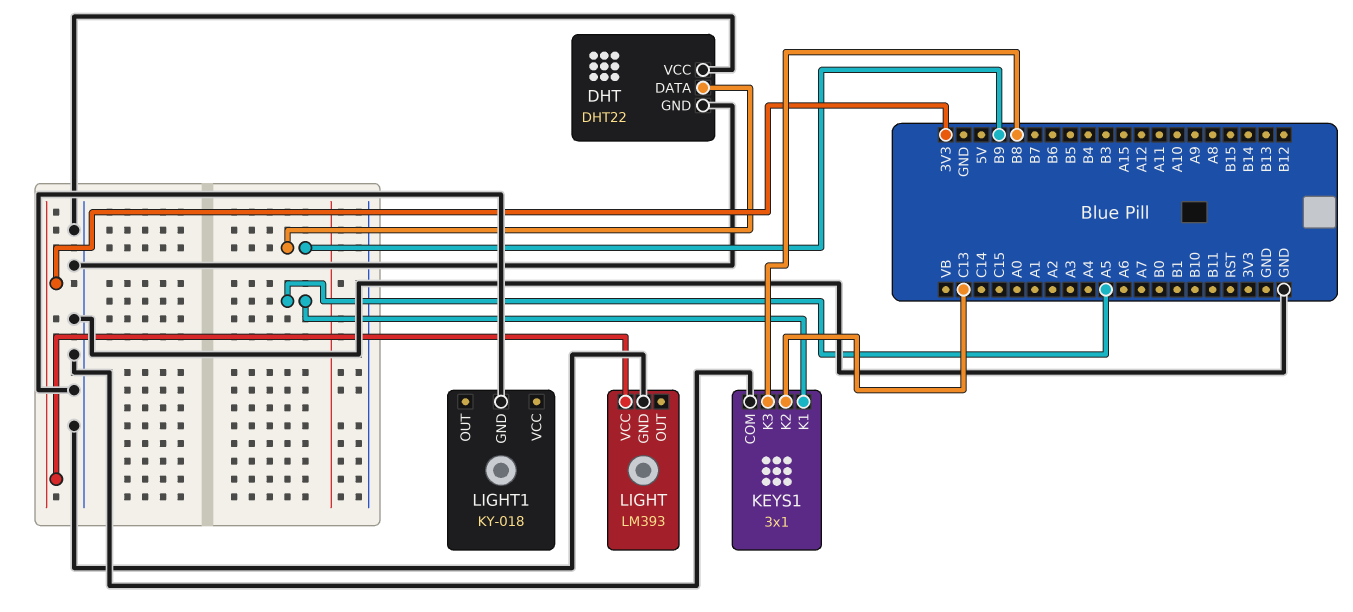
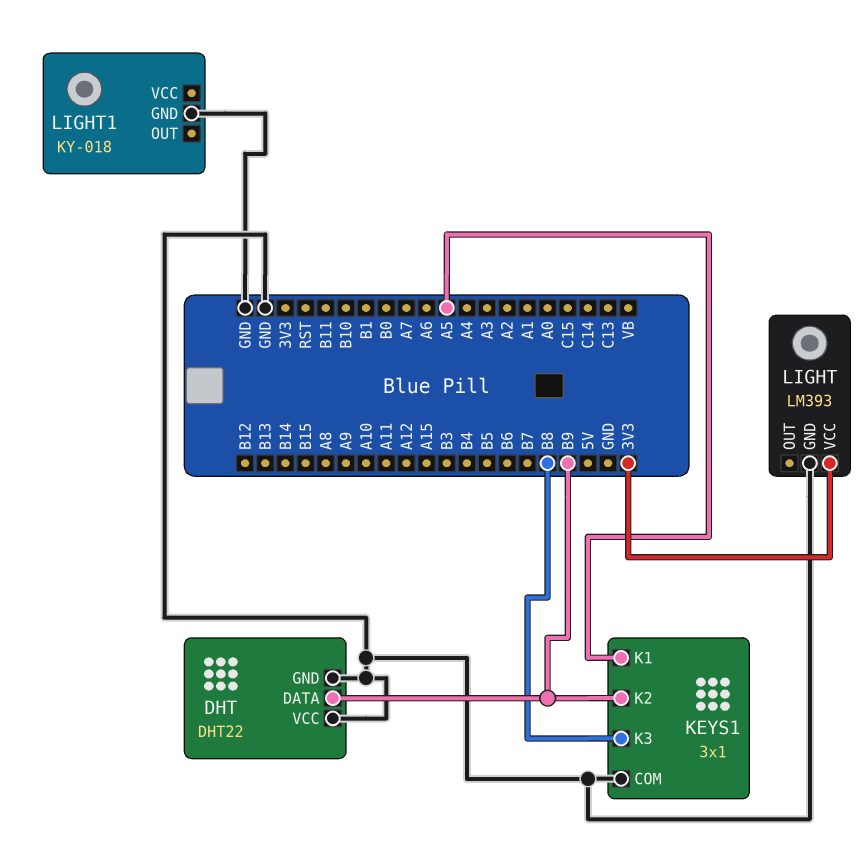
KEYS1 pin K2: C13 -> B9

